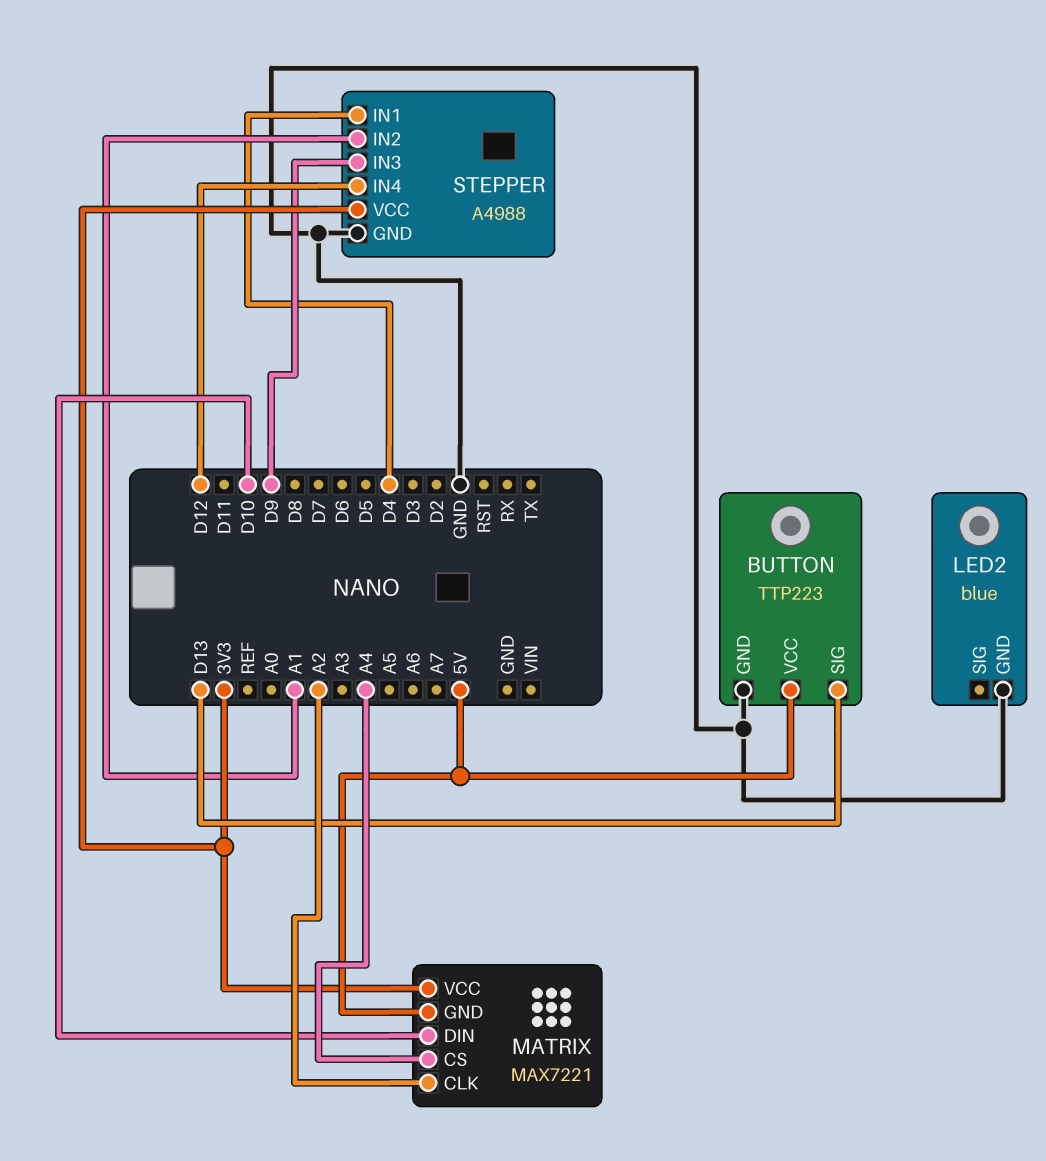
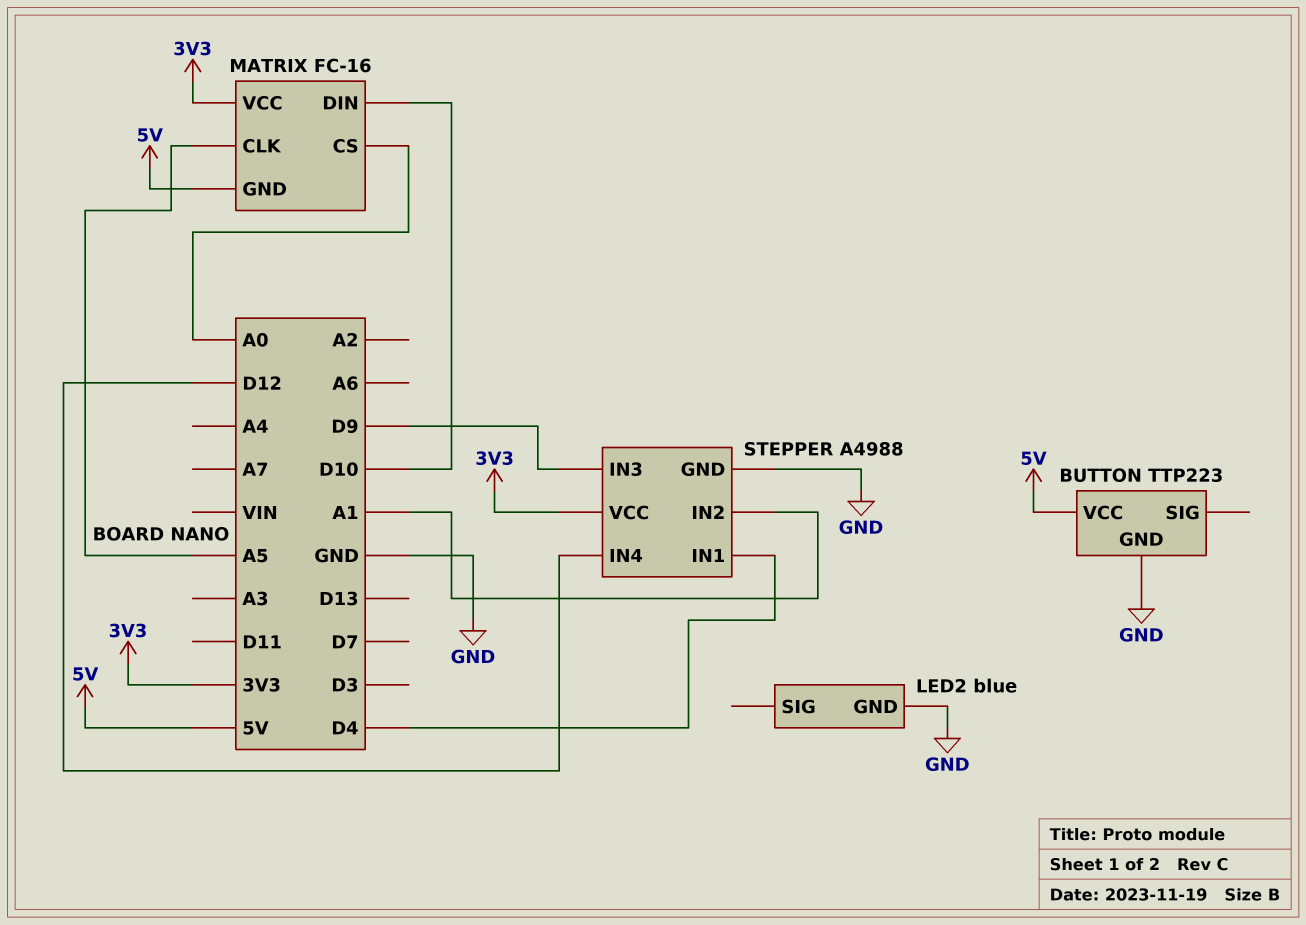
BUTTON pin SIG: D13 -> none
MATRIX: MAX7221 -> FC-16
MATRIX pin CLK: A2 -> A5
MATRIX pin CS: A4 -> A0

